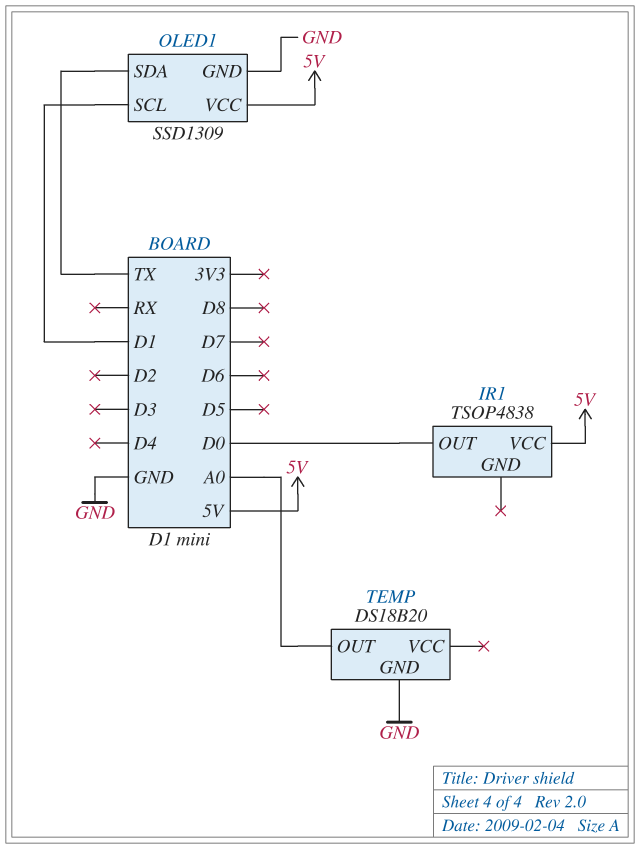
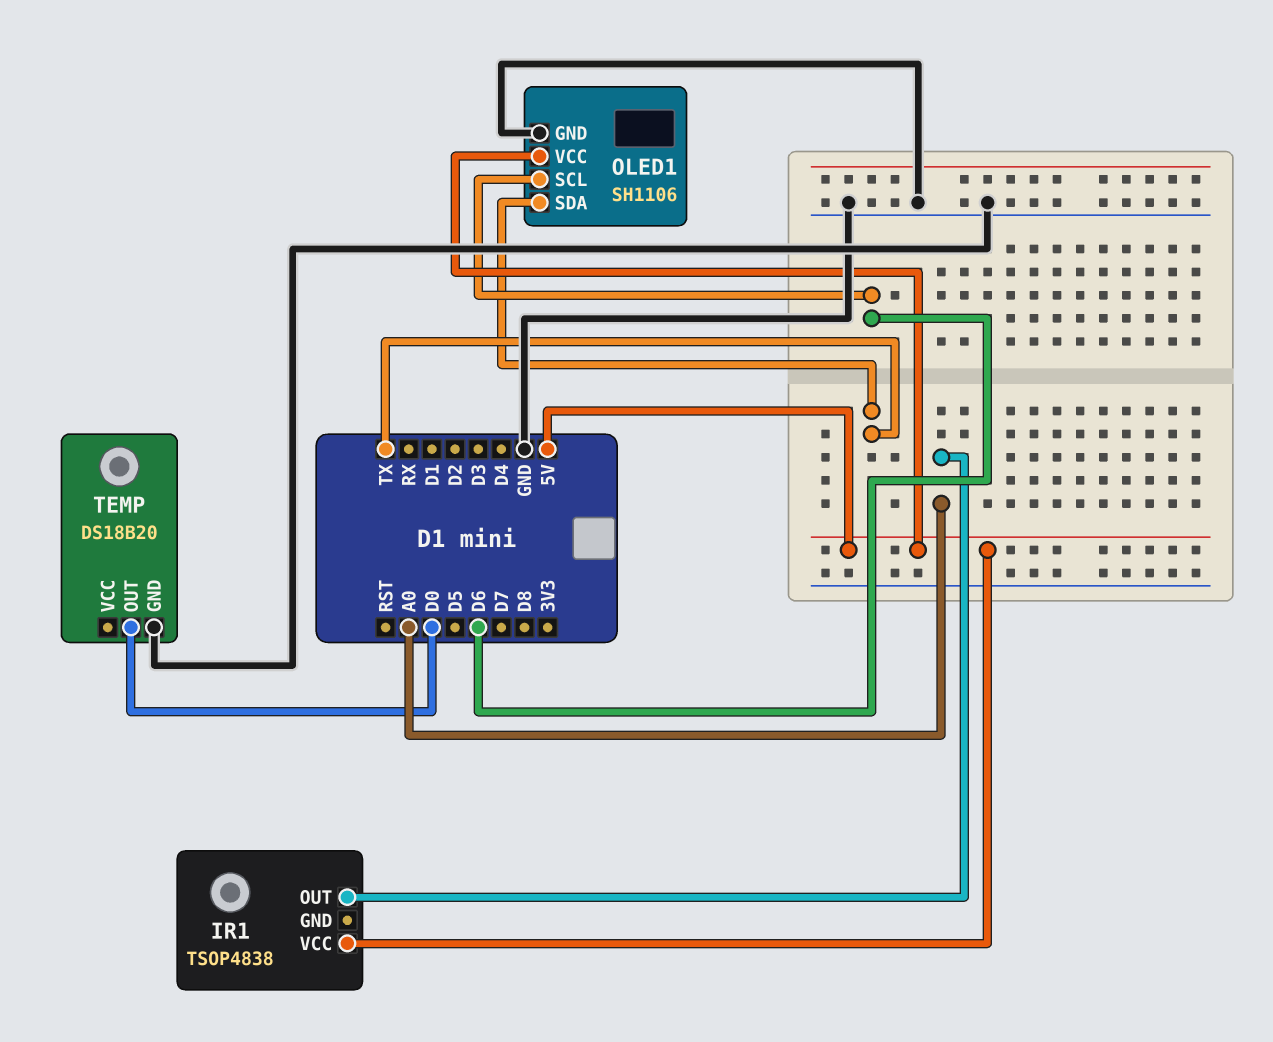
IR1 pin OUT: D0 -> A0
OLED1: SSD1309 -> SH1106
OLED1 pin SCL: D1 -> D6
TEMP pin OUT: A0 -> D0

